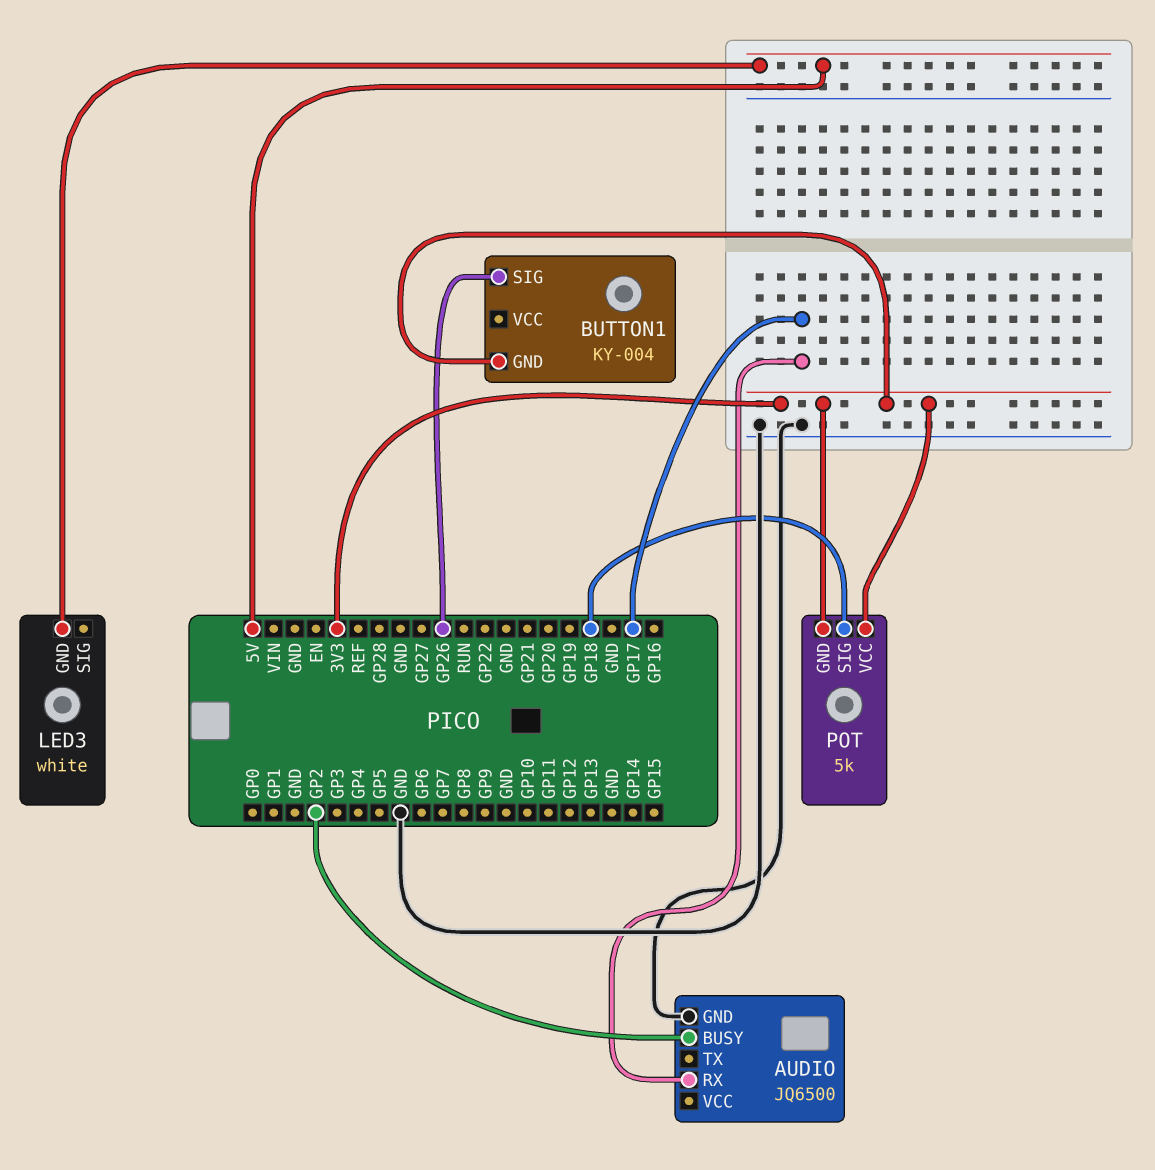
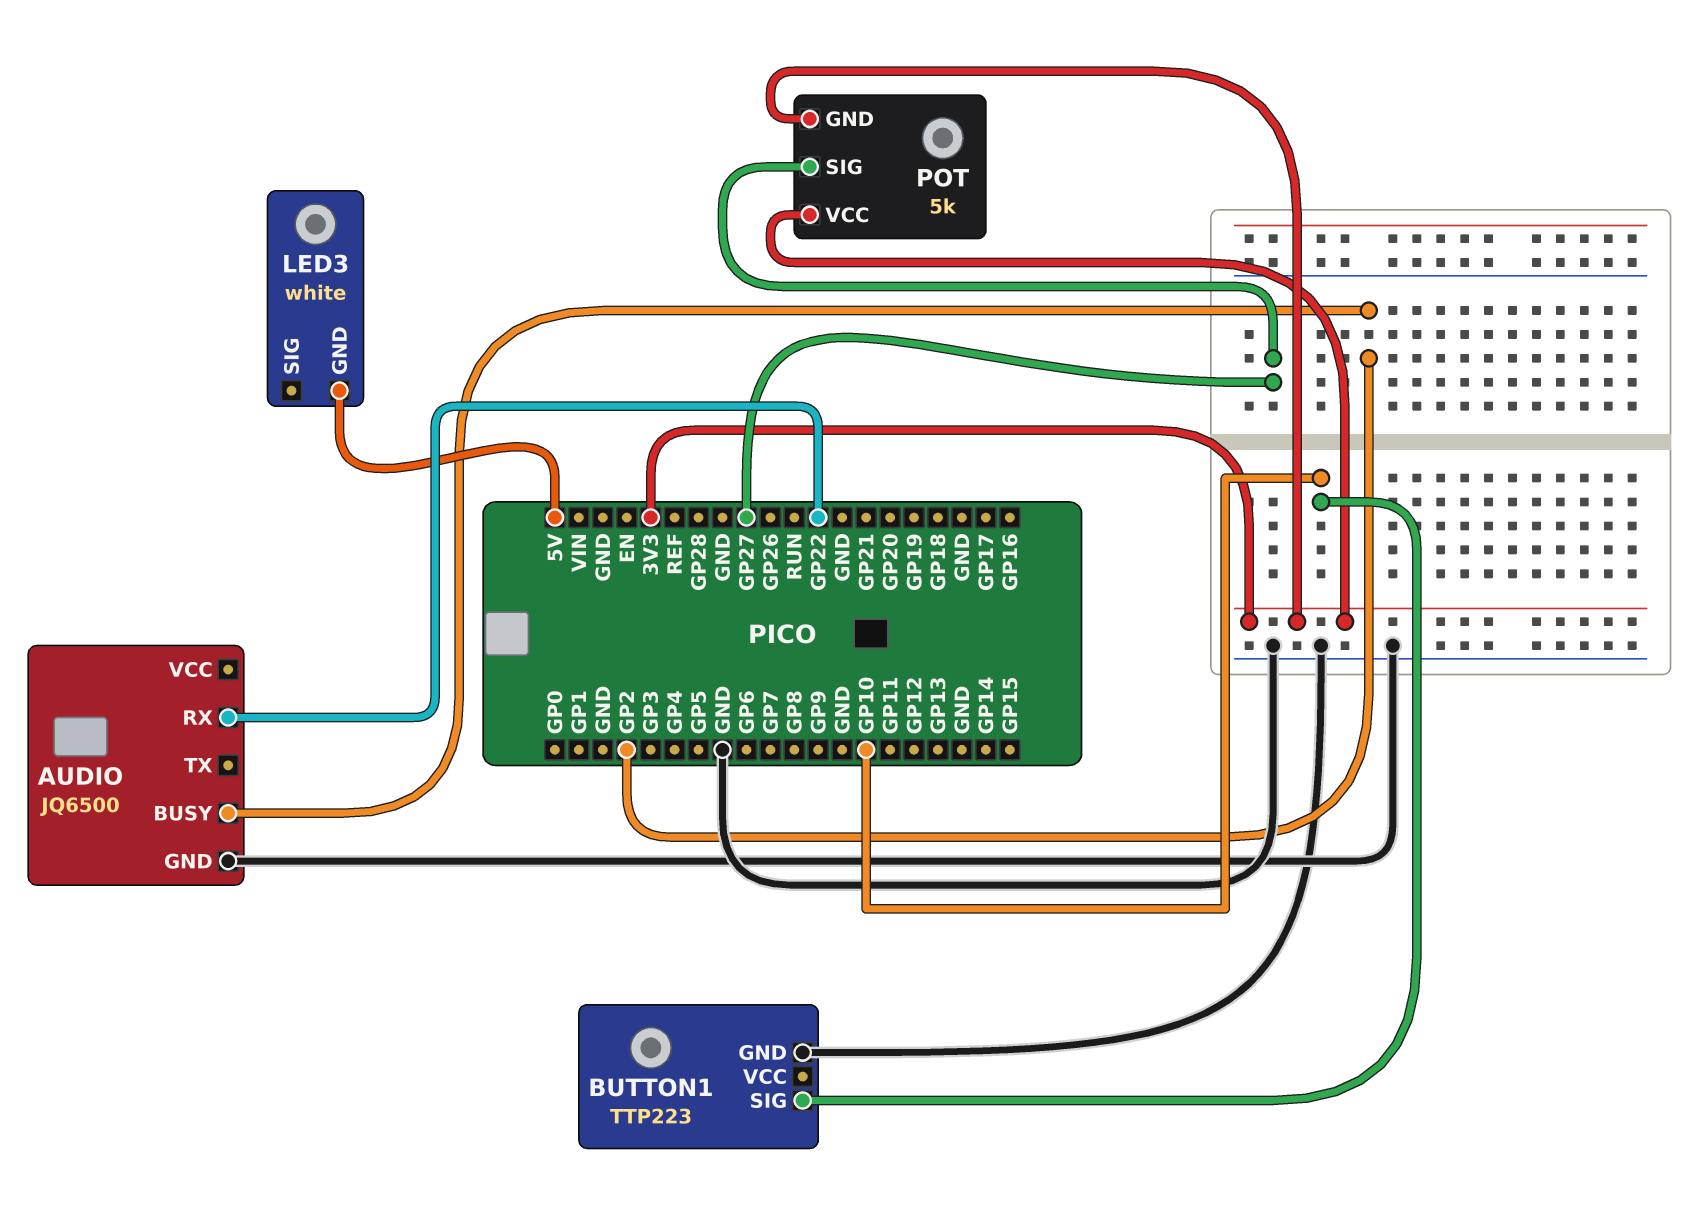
AUDIO pin RX: GP17 -> GP22
BUTTON1: KY-004 -> TTP223
BUTTON1 pin GND: 3V3 -> GND
BUTTON1 pin SIG: GP26 -> GP10
POT pin SIG: GP18 -> GP27

